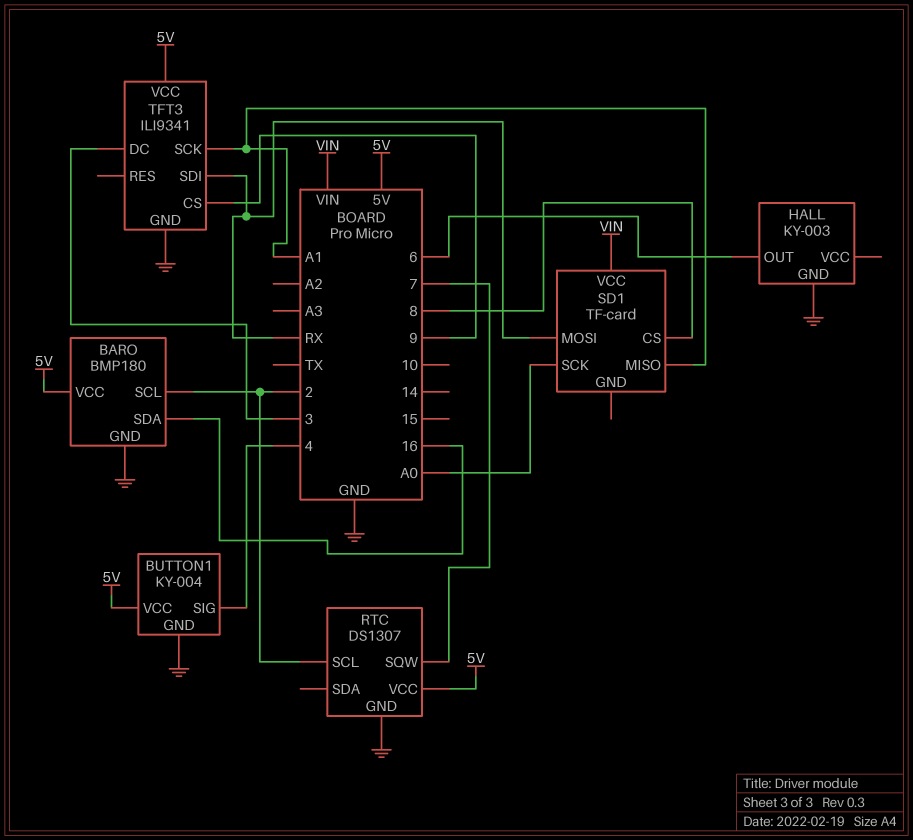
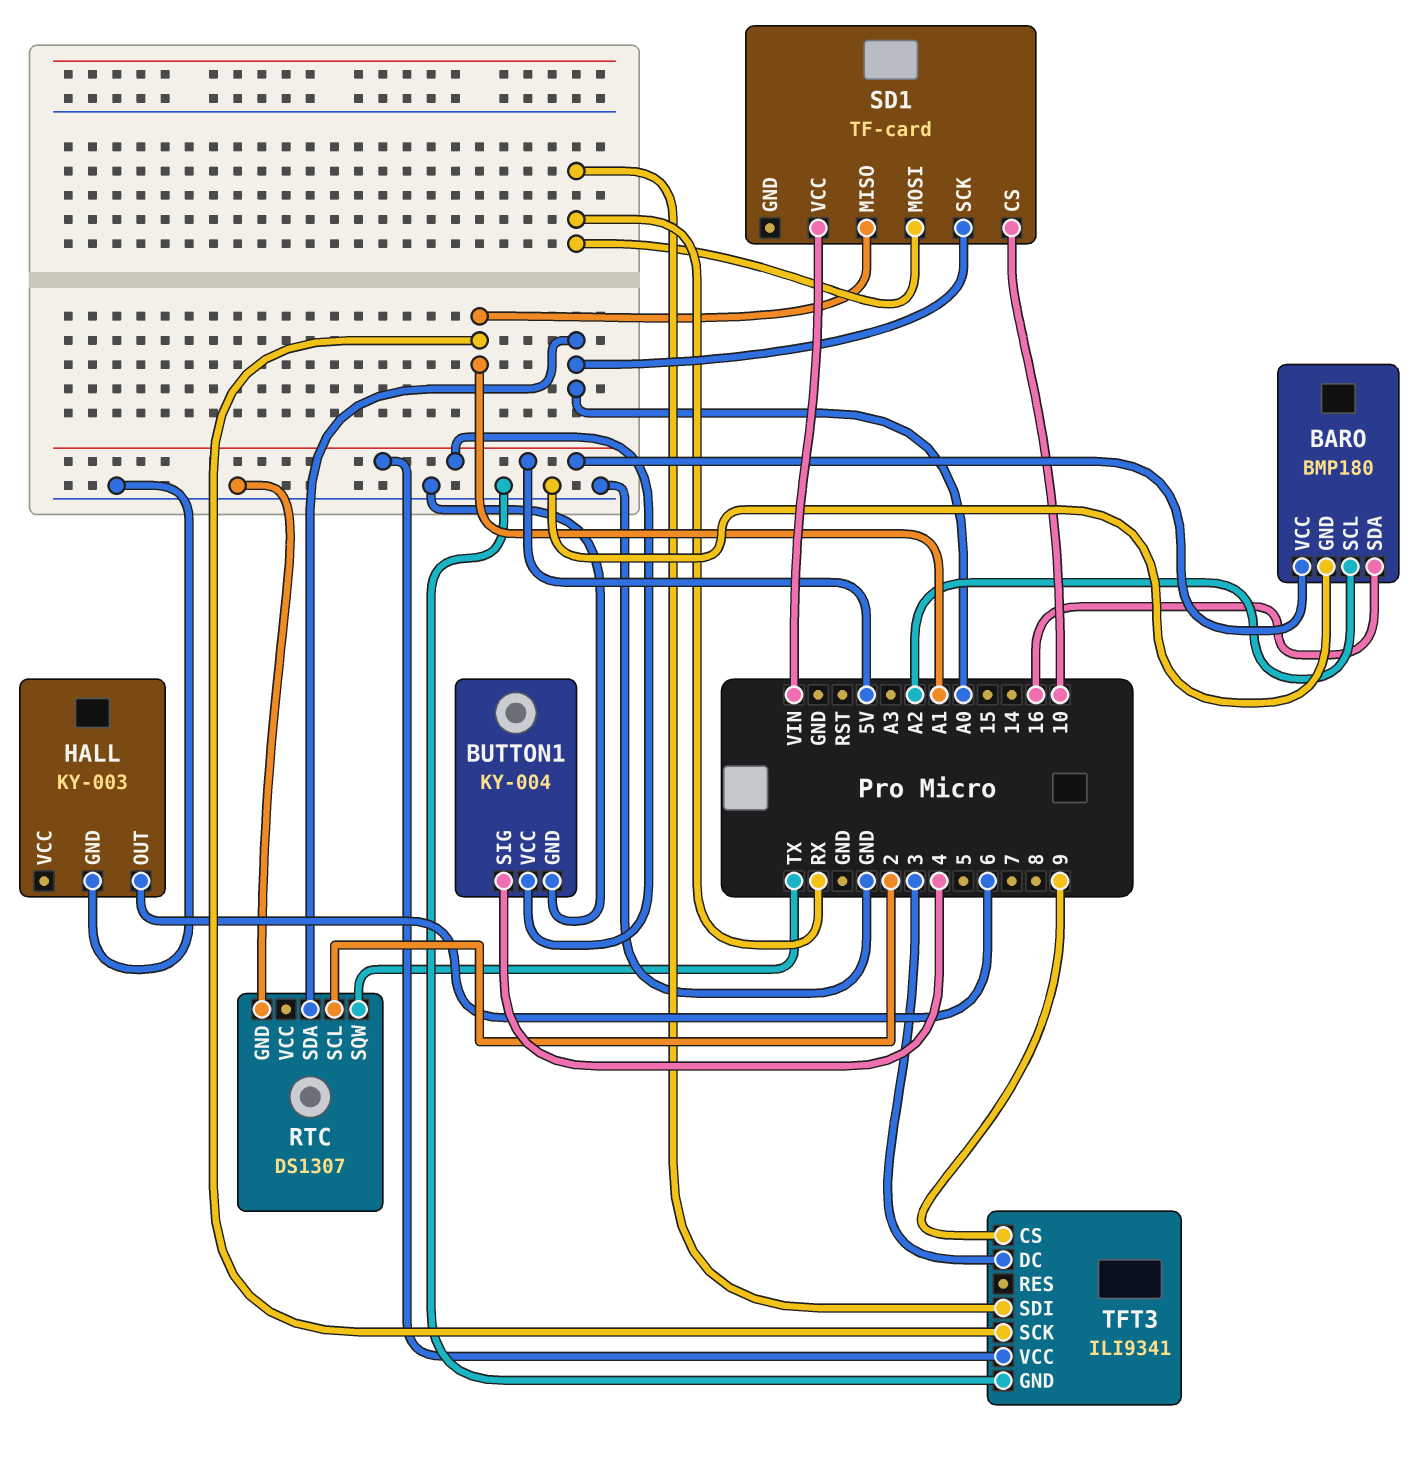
BARO pin SCL: 2 -> A2
RTC pin SDA: none -> A0
RTC pin SQW: 7 -> TX
RTC pin VCC: 5V -> none
SD1 pin CS: 8 -> 10

